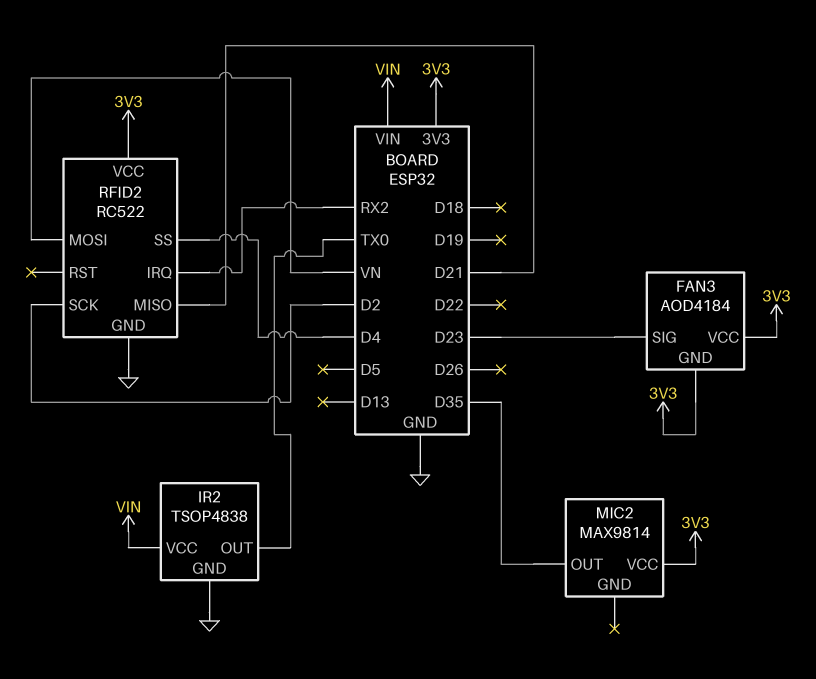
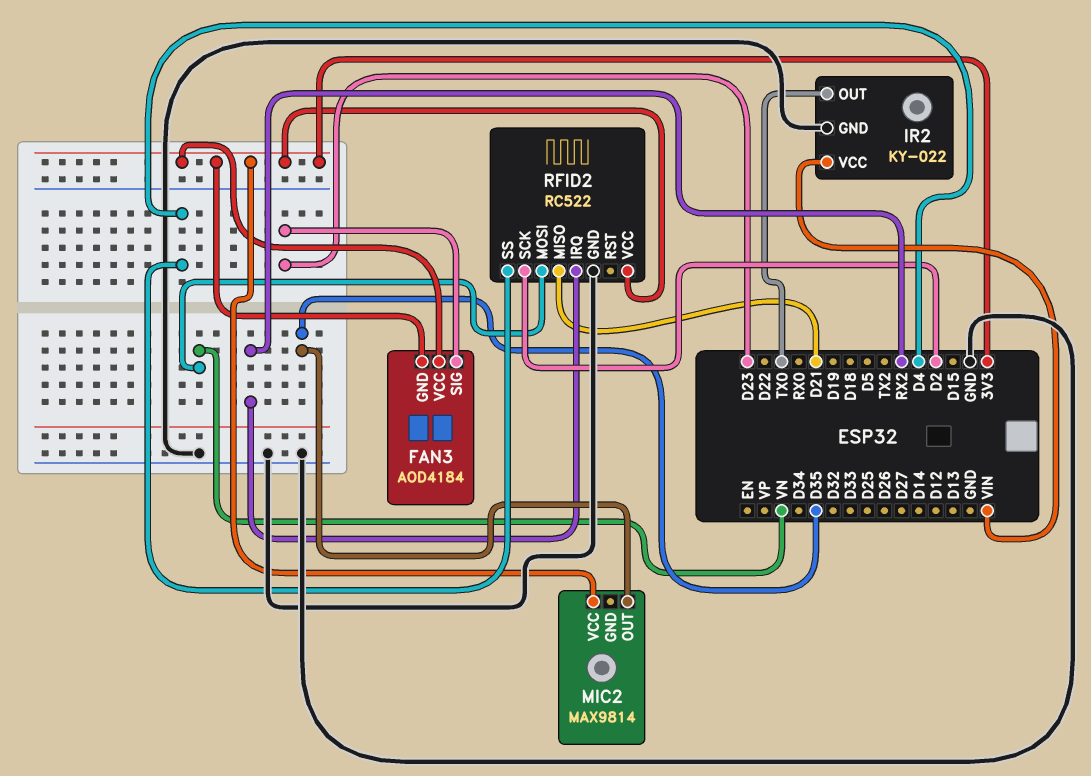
IR2: TSOP4838 -> KY-022

